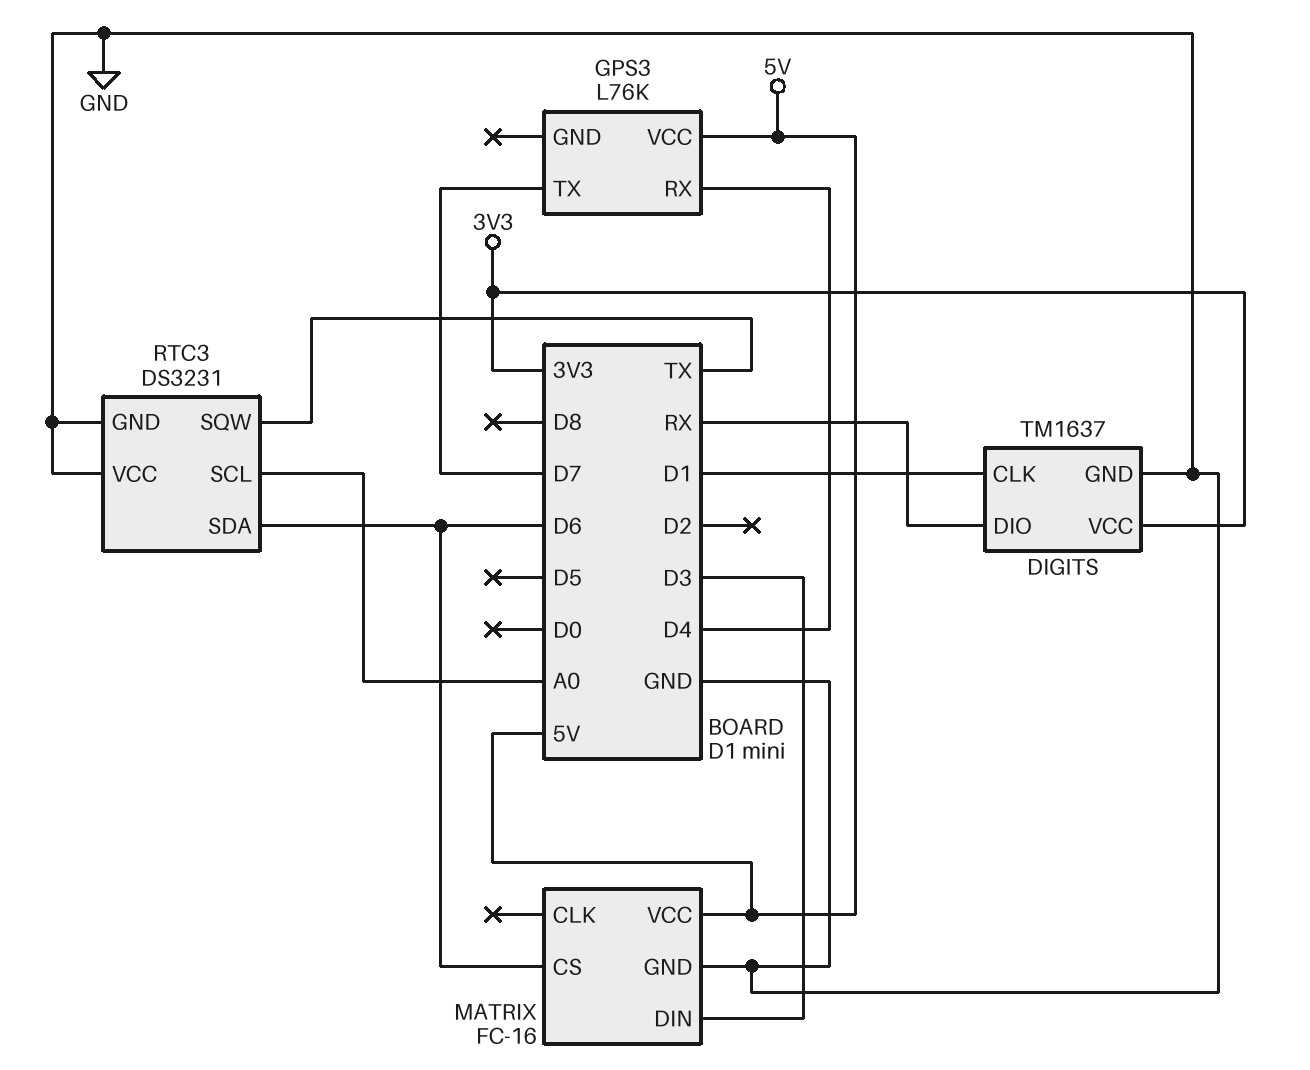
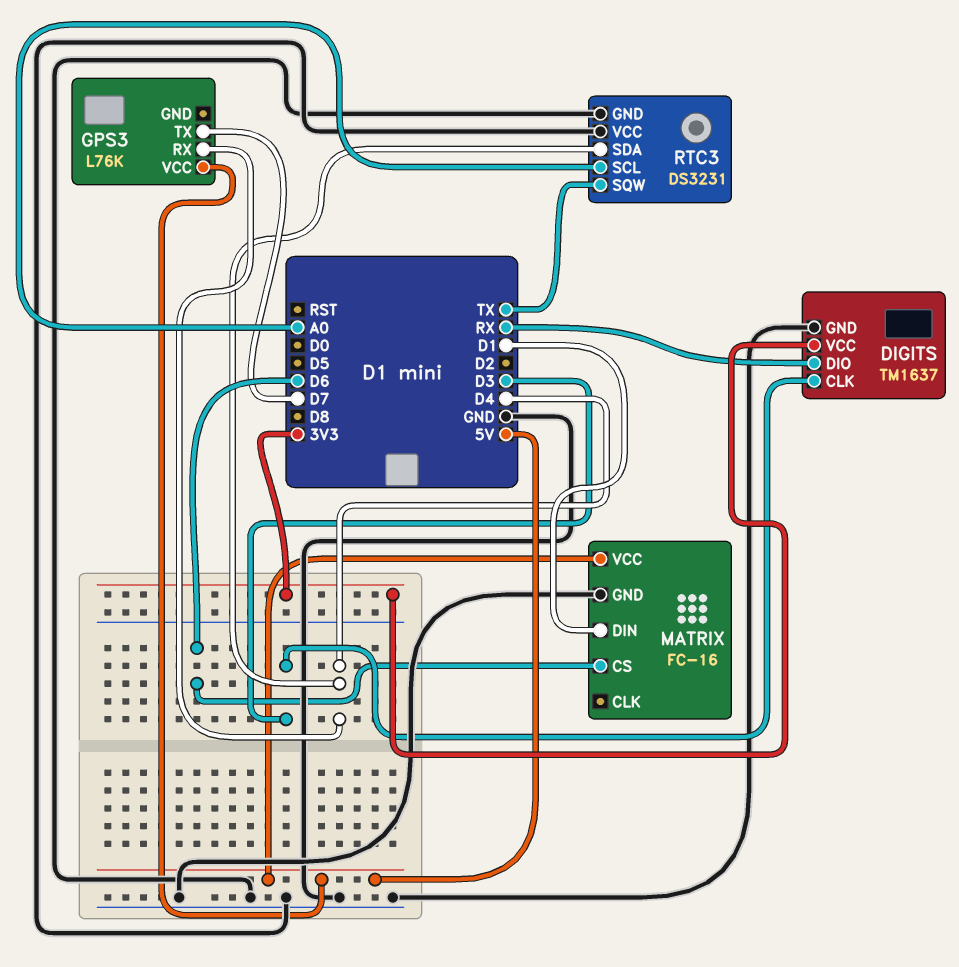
DIGITS pin CLK: D1 -> D3
MATRIX pin DIN: D3 -> D1
RTC3 pin SDA: D6 -> D4

